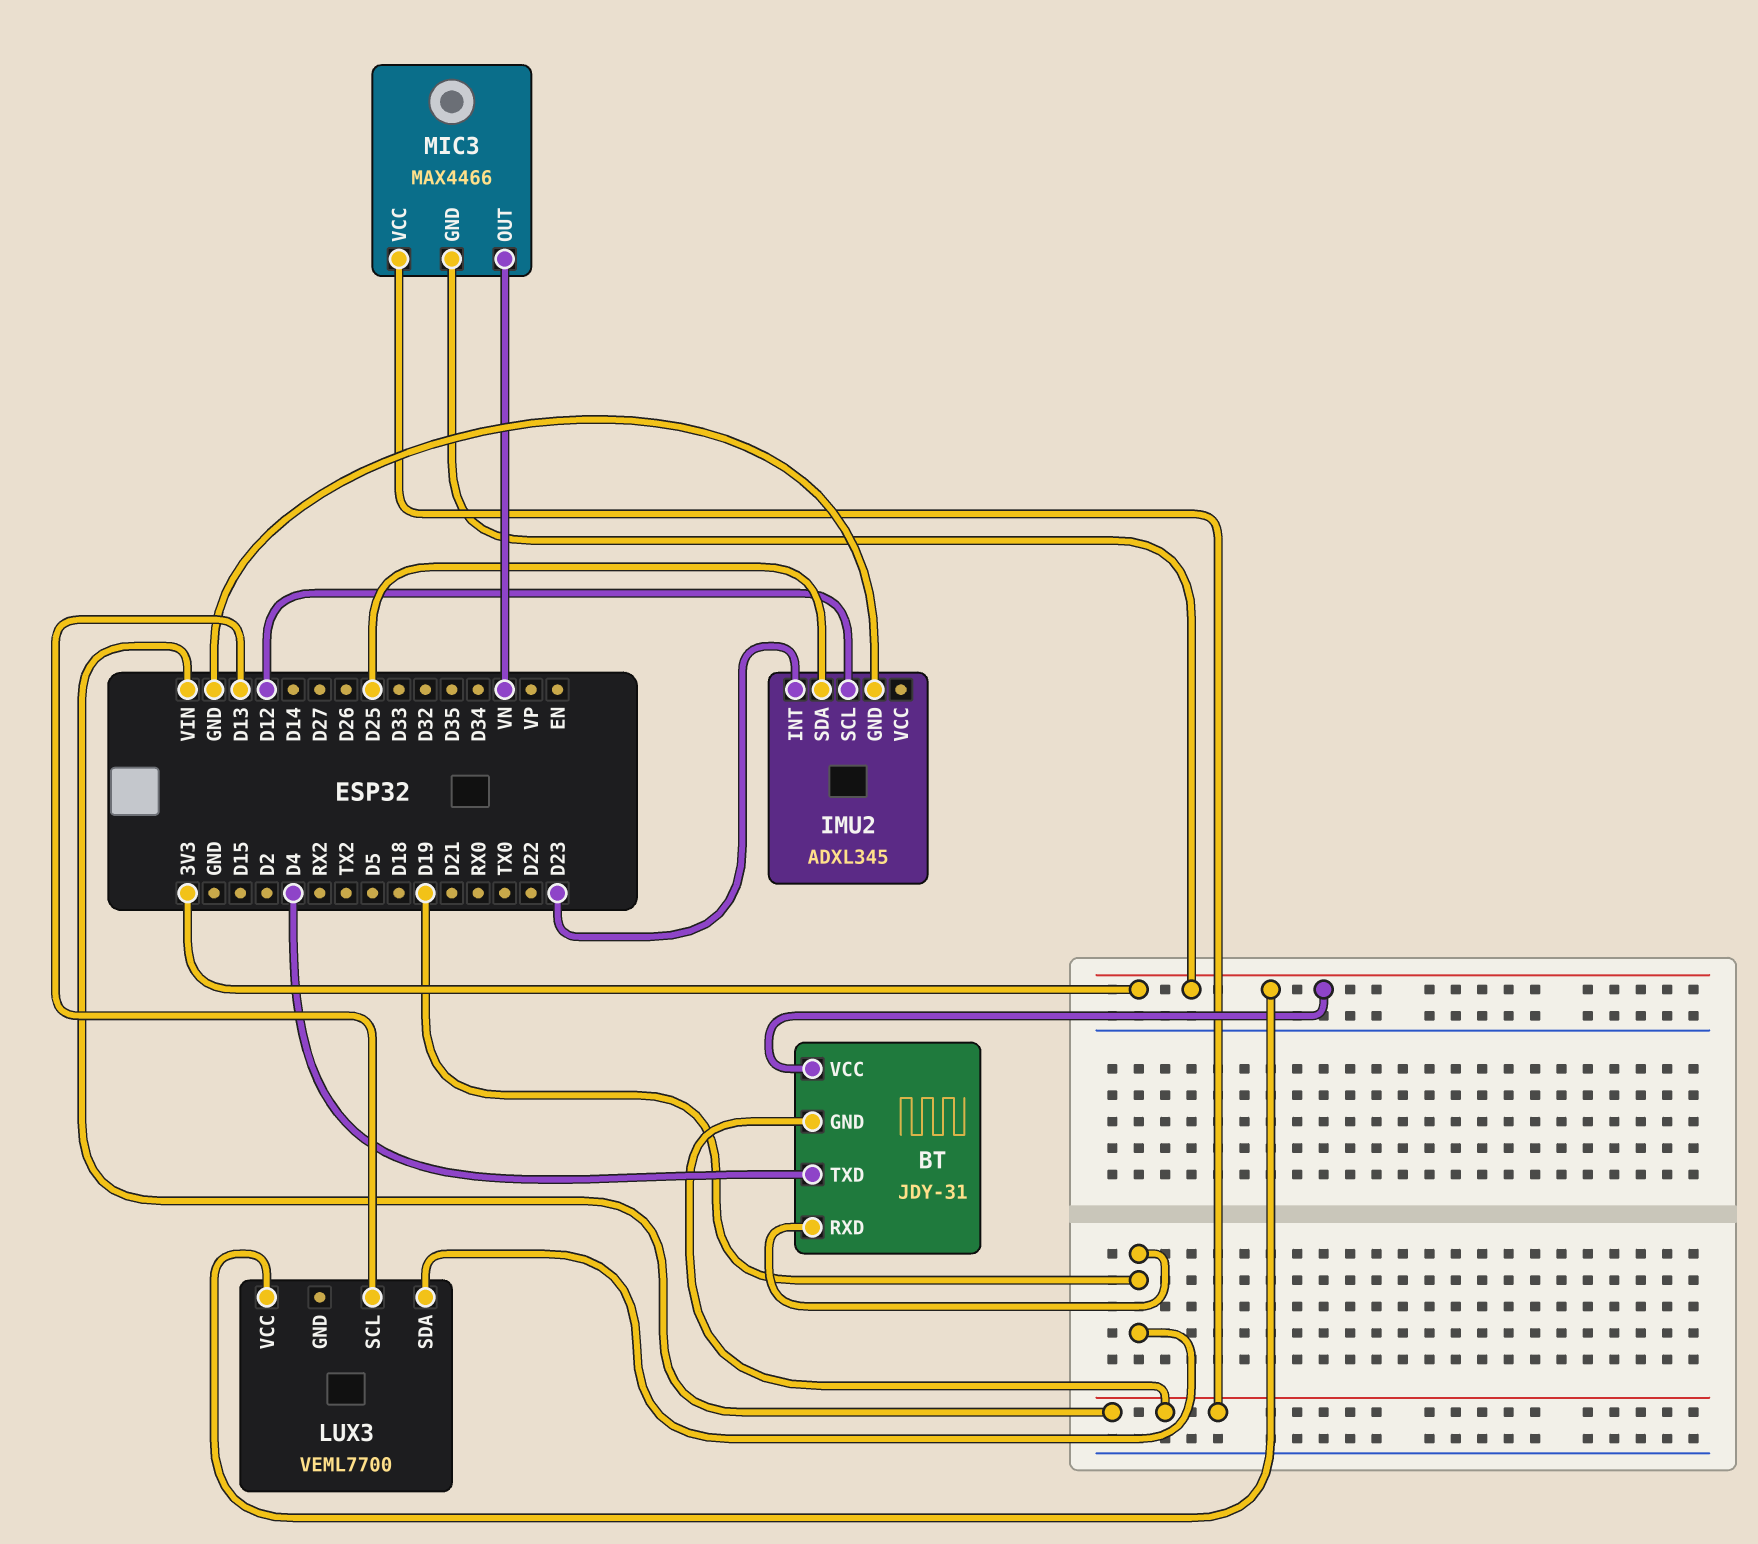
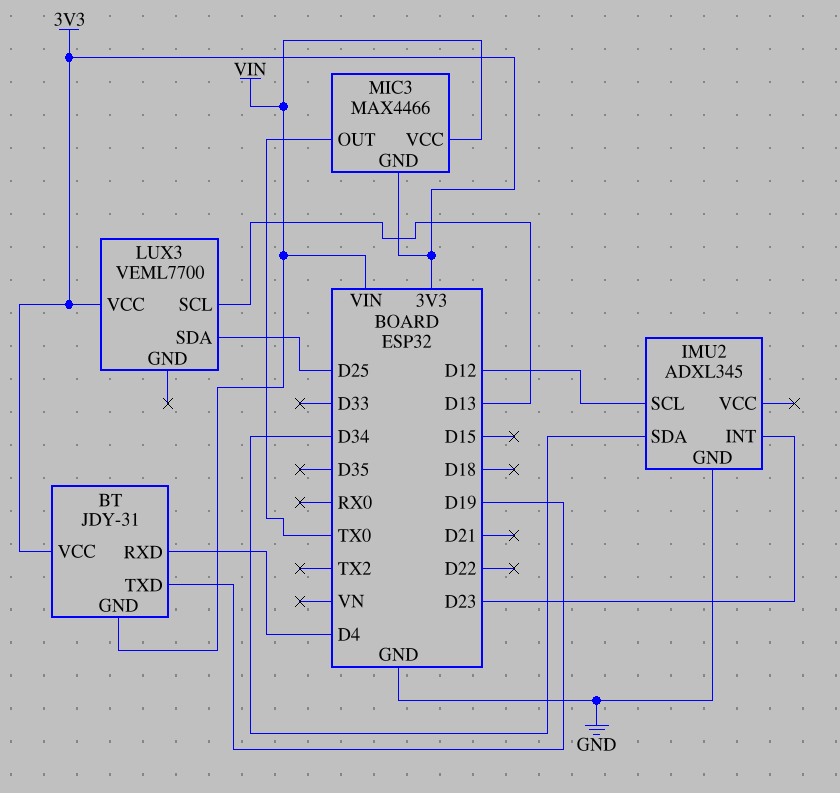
BT pin RXD: D19 -> D4
BT pin TXD: D4 -> D19
IMU2 pin SDA: D25 -> D34
LUX3 pin SDA: D19 -> D25
MIC3 pin OUT: VN -> TX0

